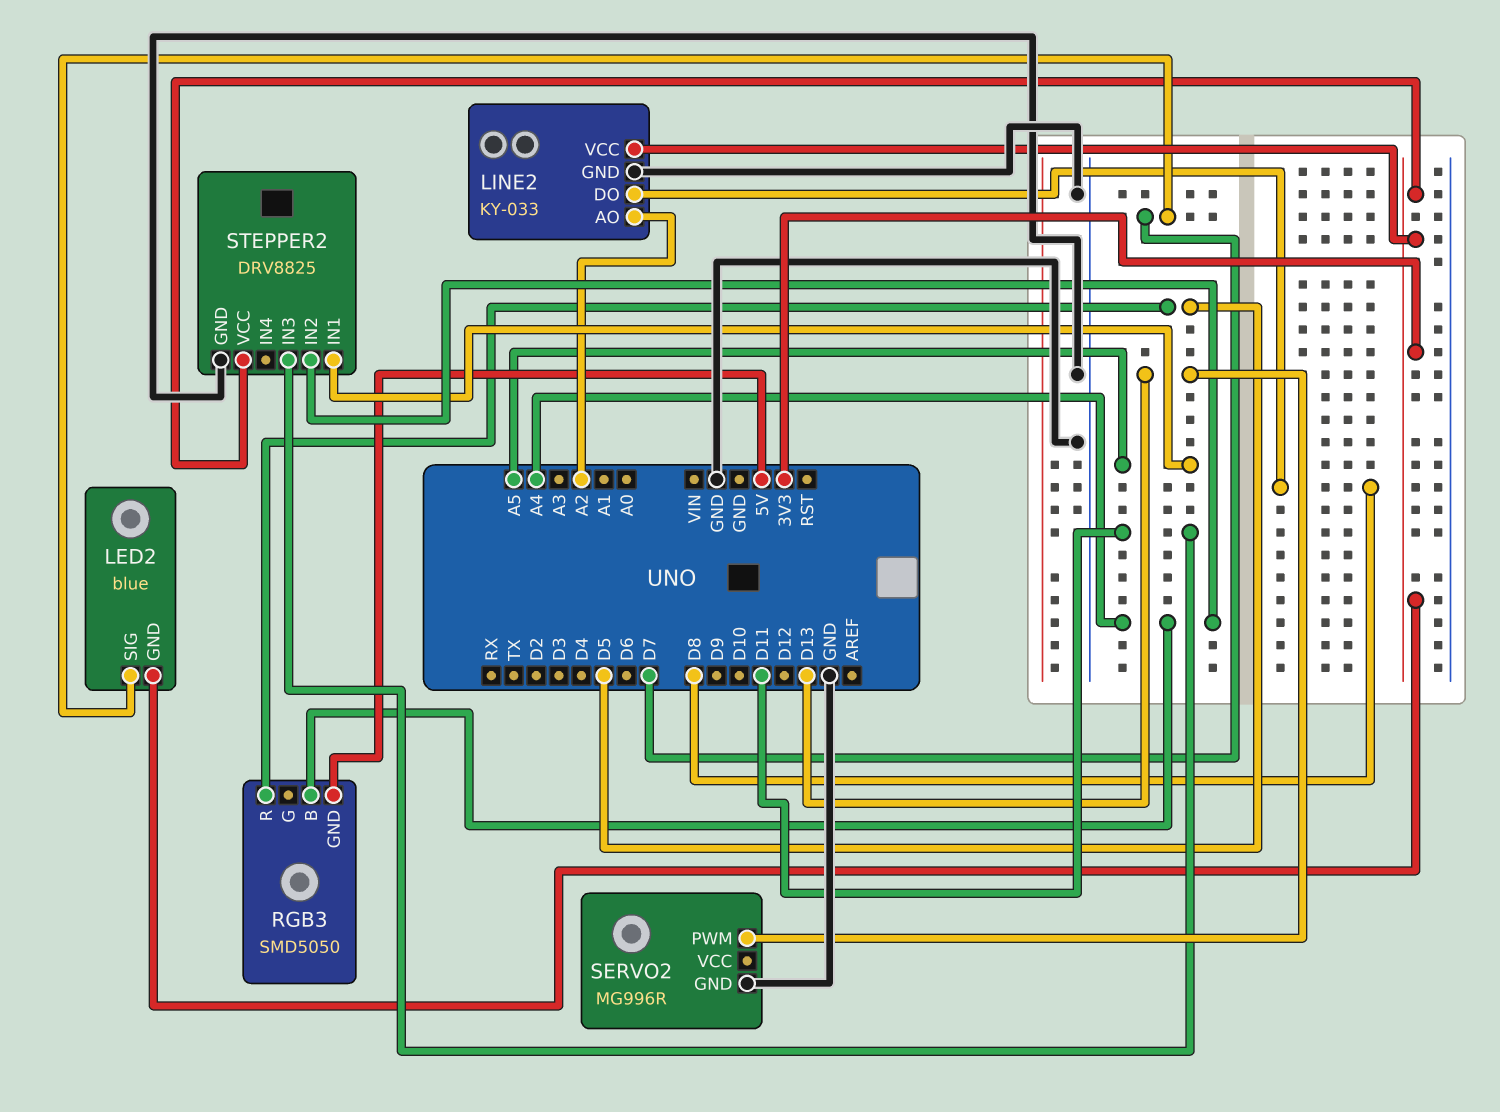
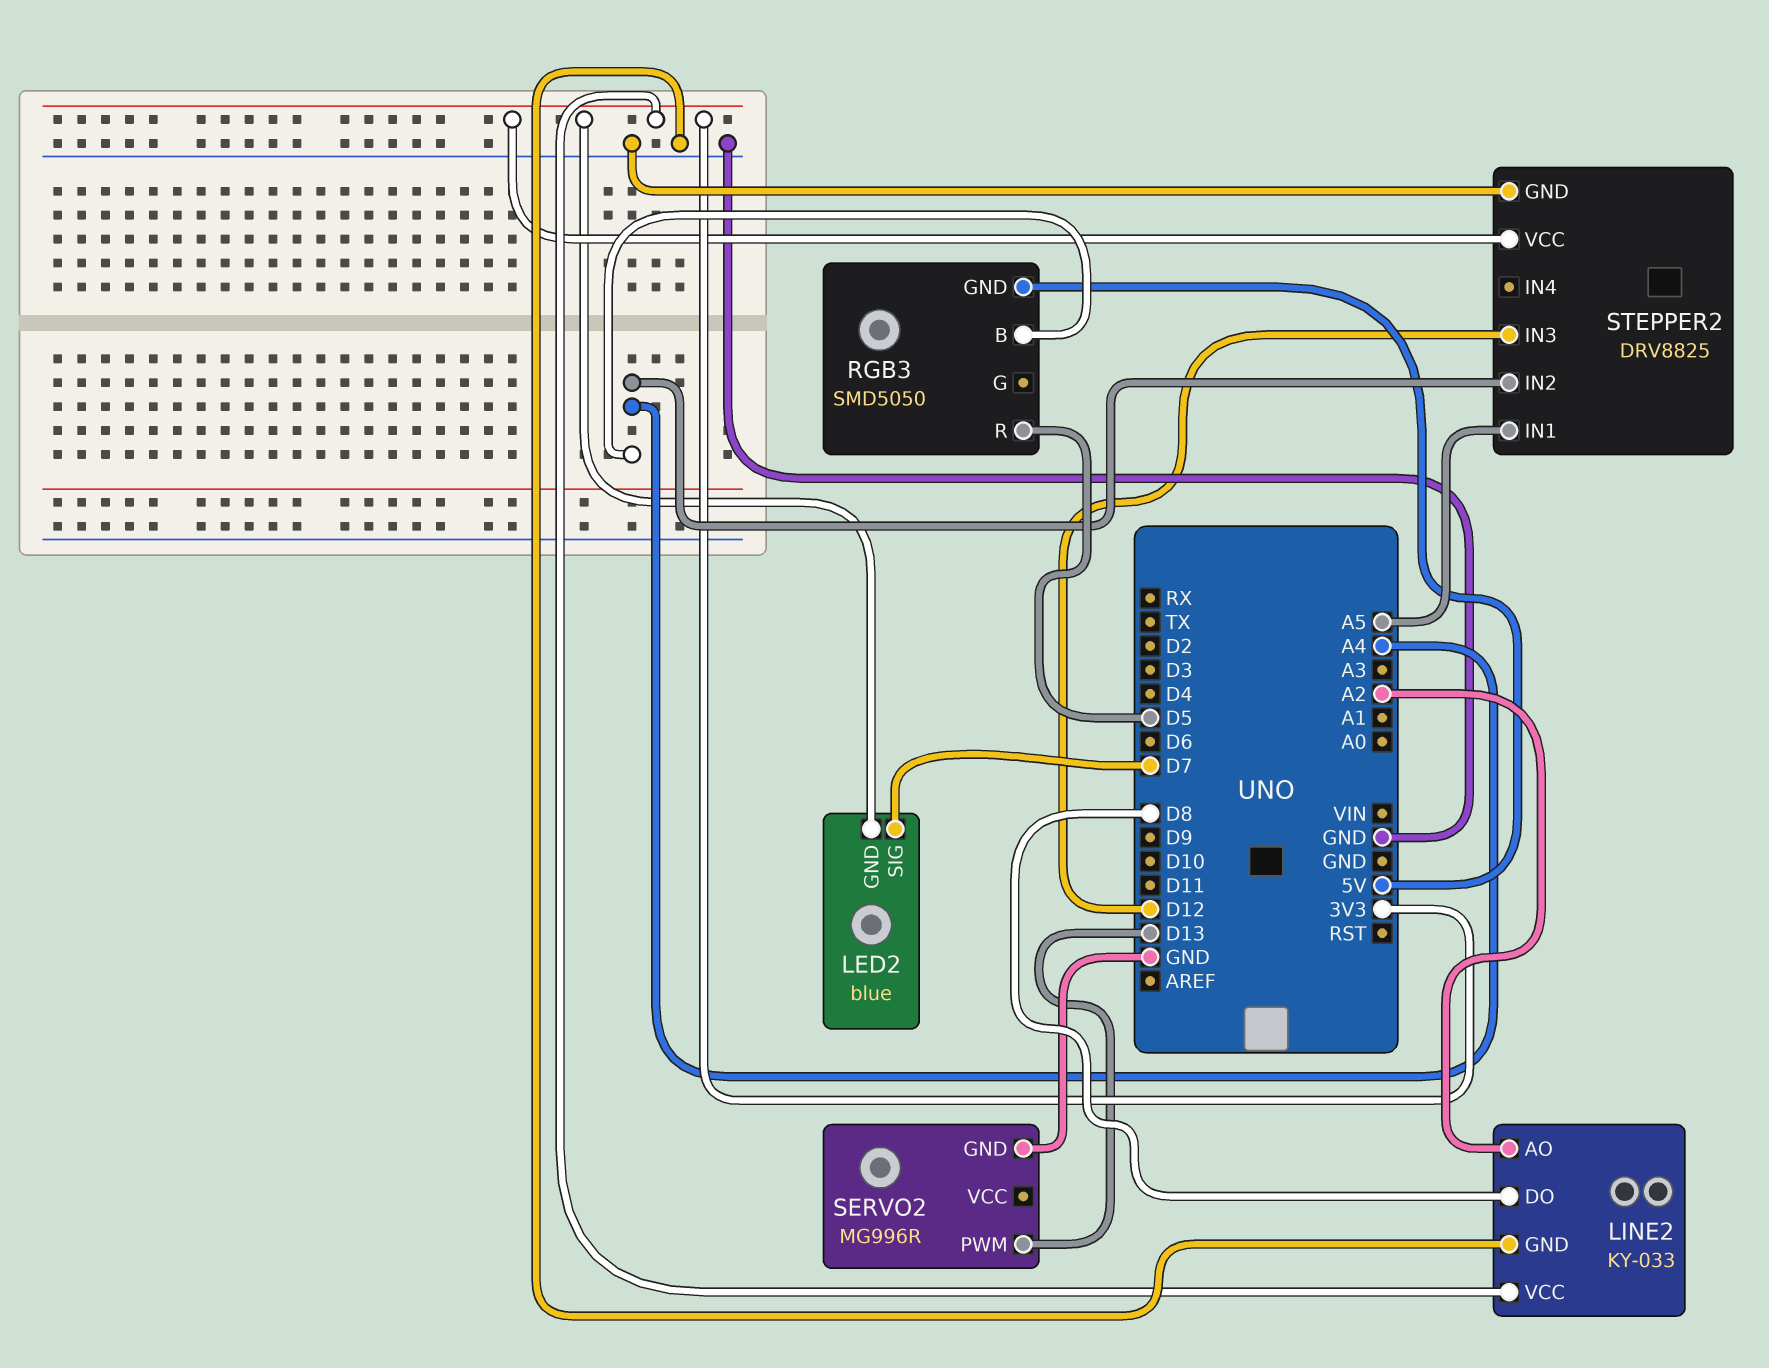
STEPPER2 pin IN3: D11 -> D12

